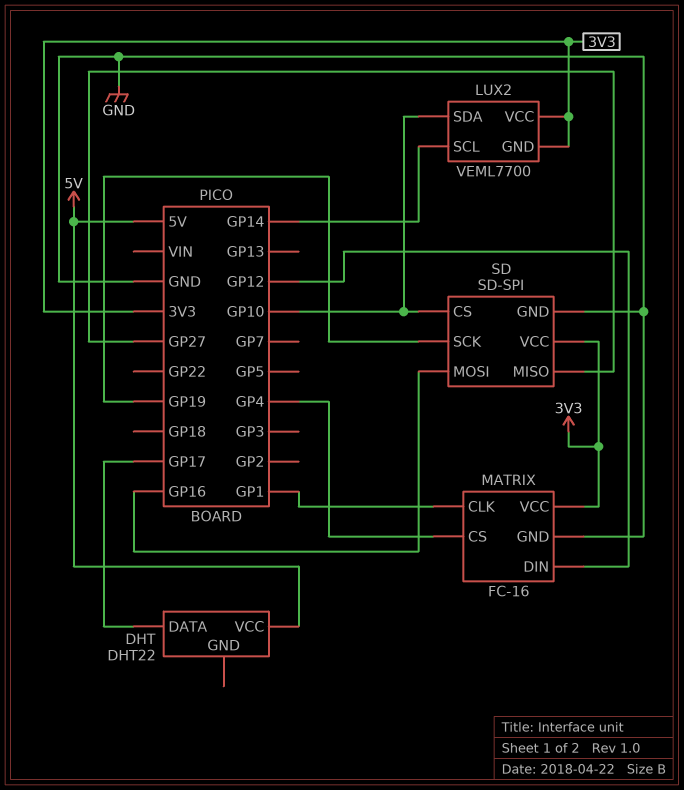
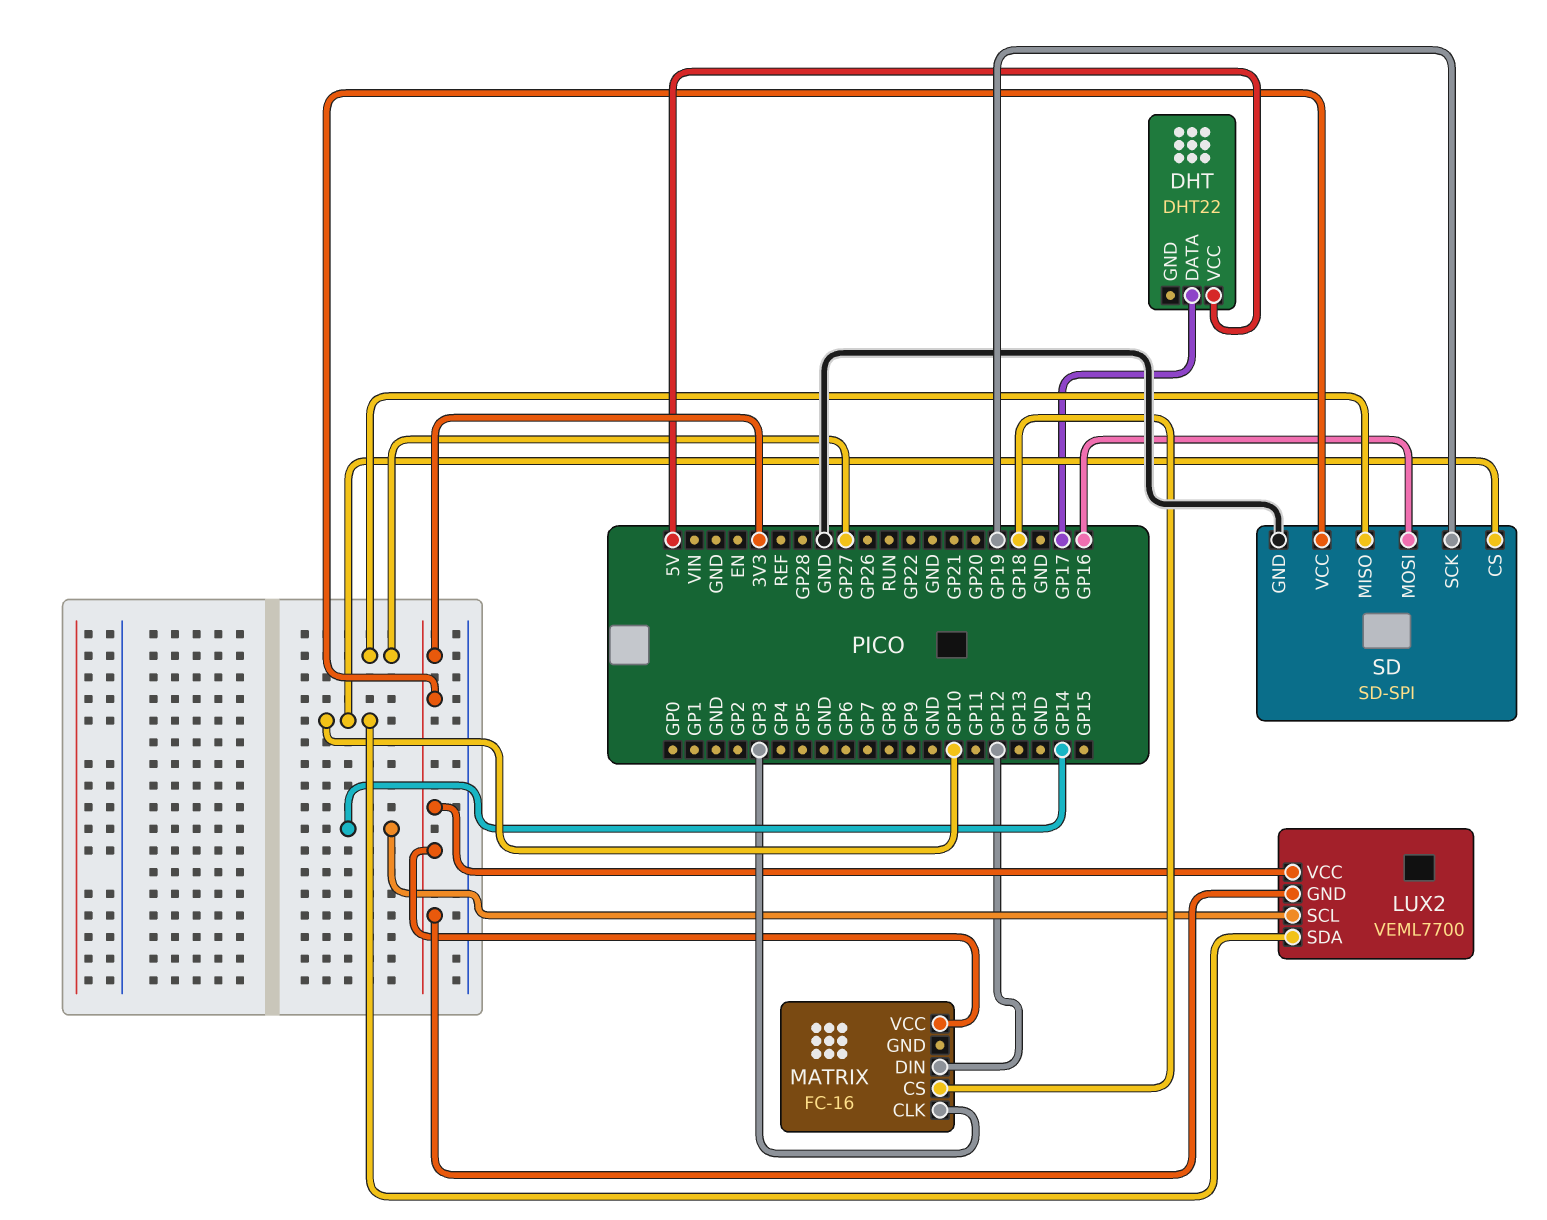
MATRIX pin CLK: GP1 -> GP3
MATRIX pin CS: GP4 -> GP18
MATRIX pin GND: GND -> none

